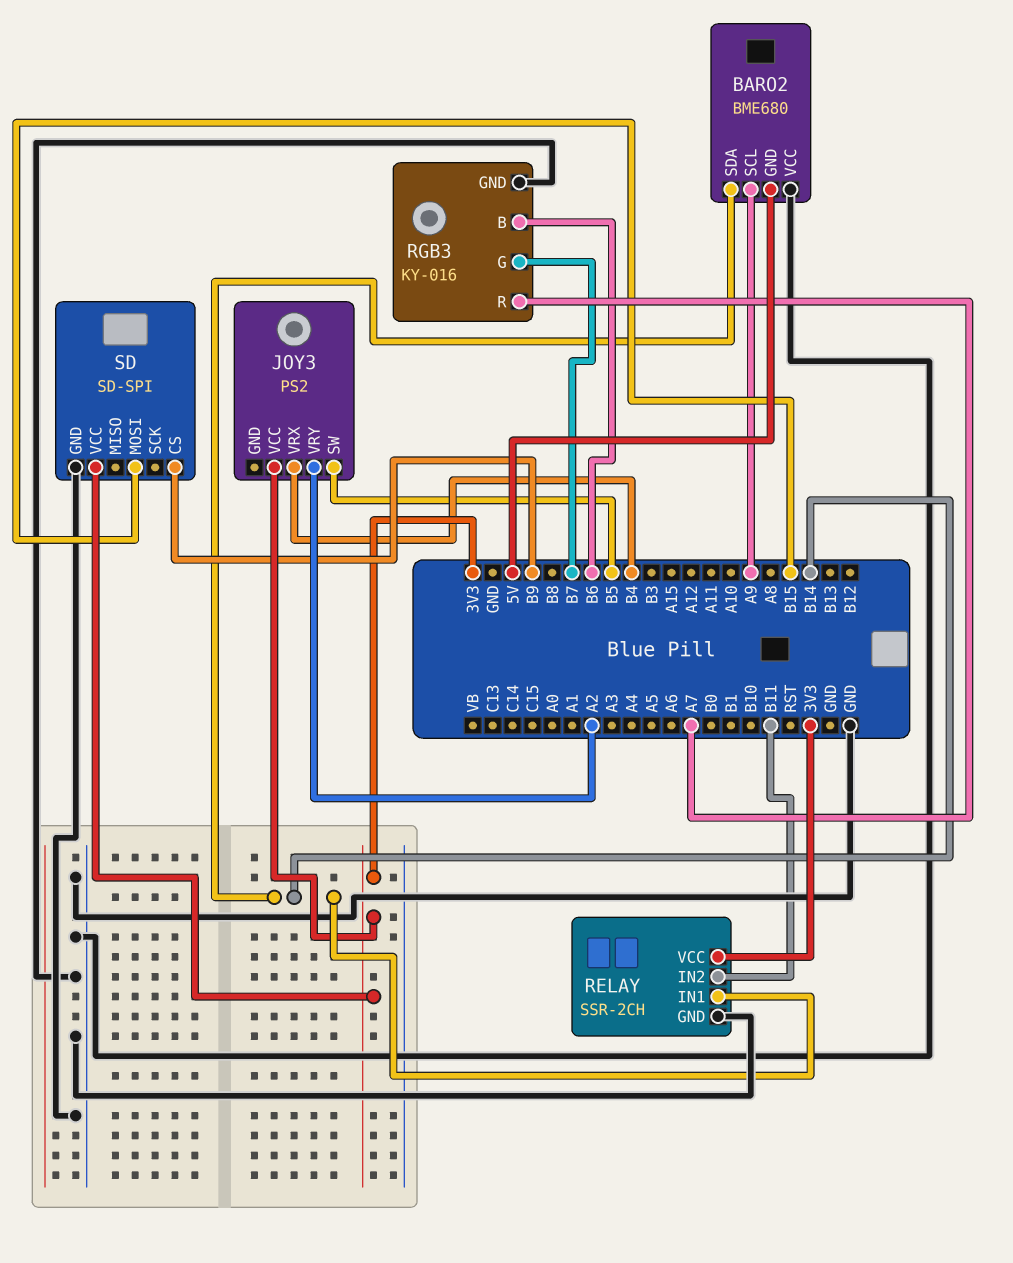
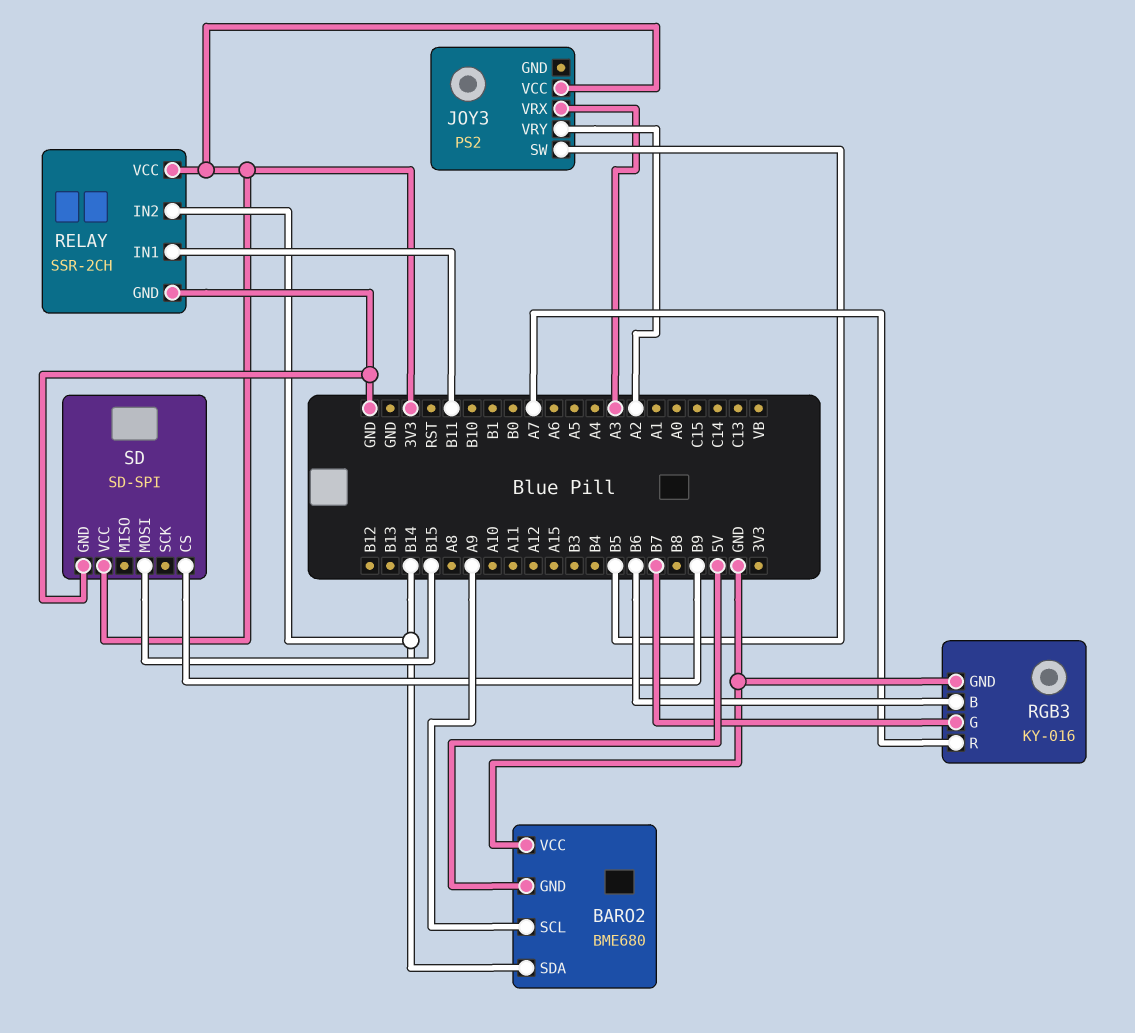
JOY3 pin VRX: B4 -> A3
RELAY pin IN1: B14 -> B11
RELAY pin IN2: B11 -> B14

